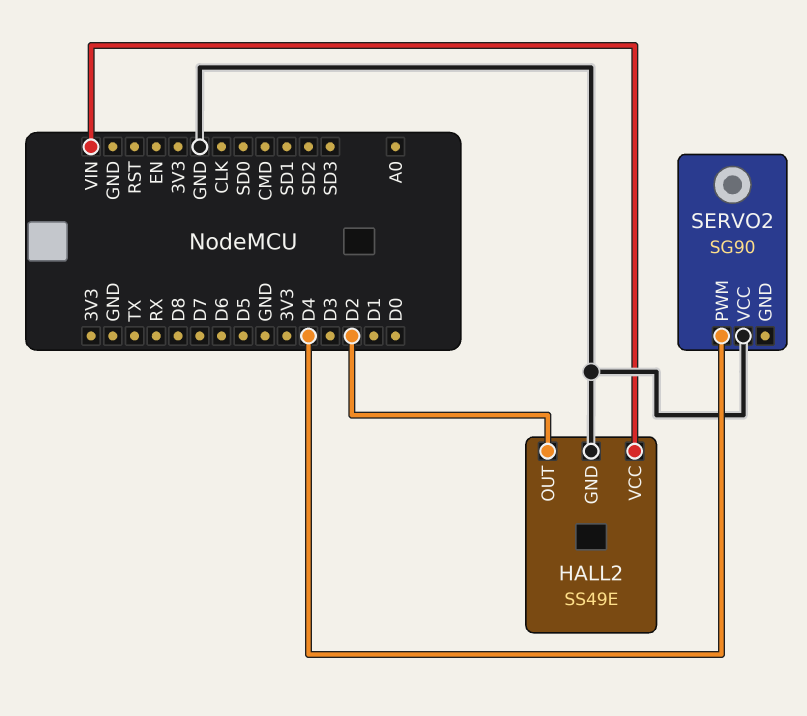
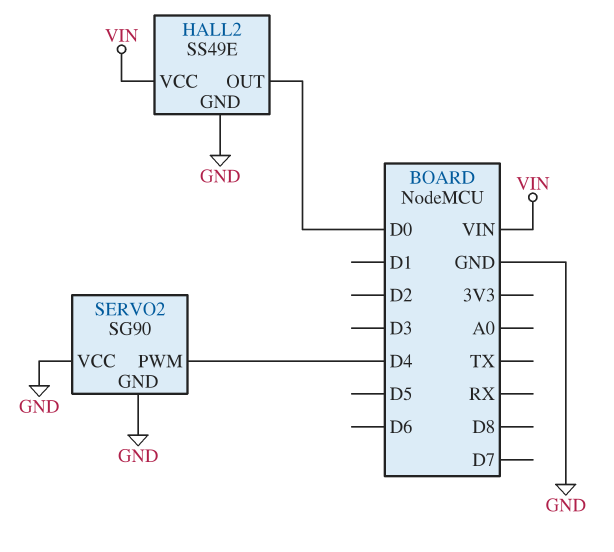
HALL2 pin OUT: D2 -> D0
SERVO2 pin GND: none -> GND

